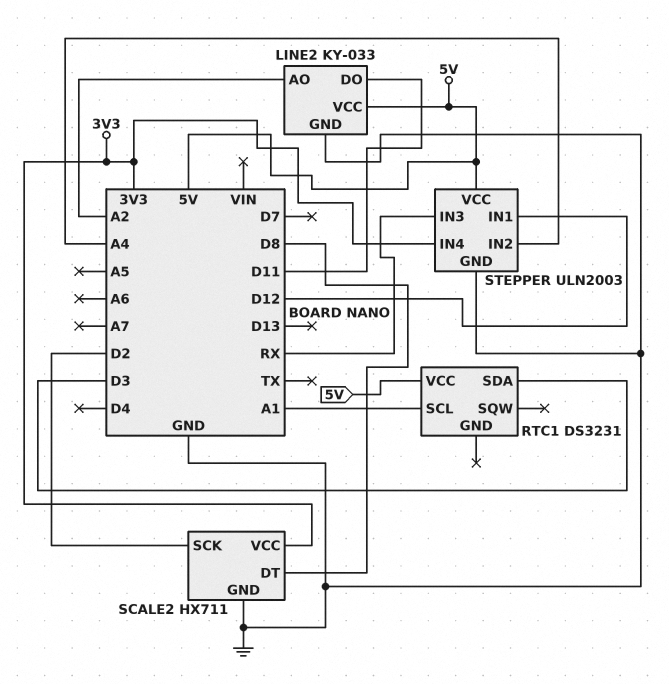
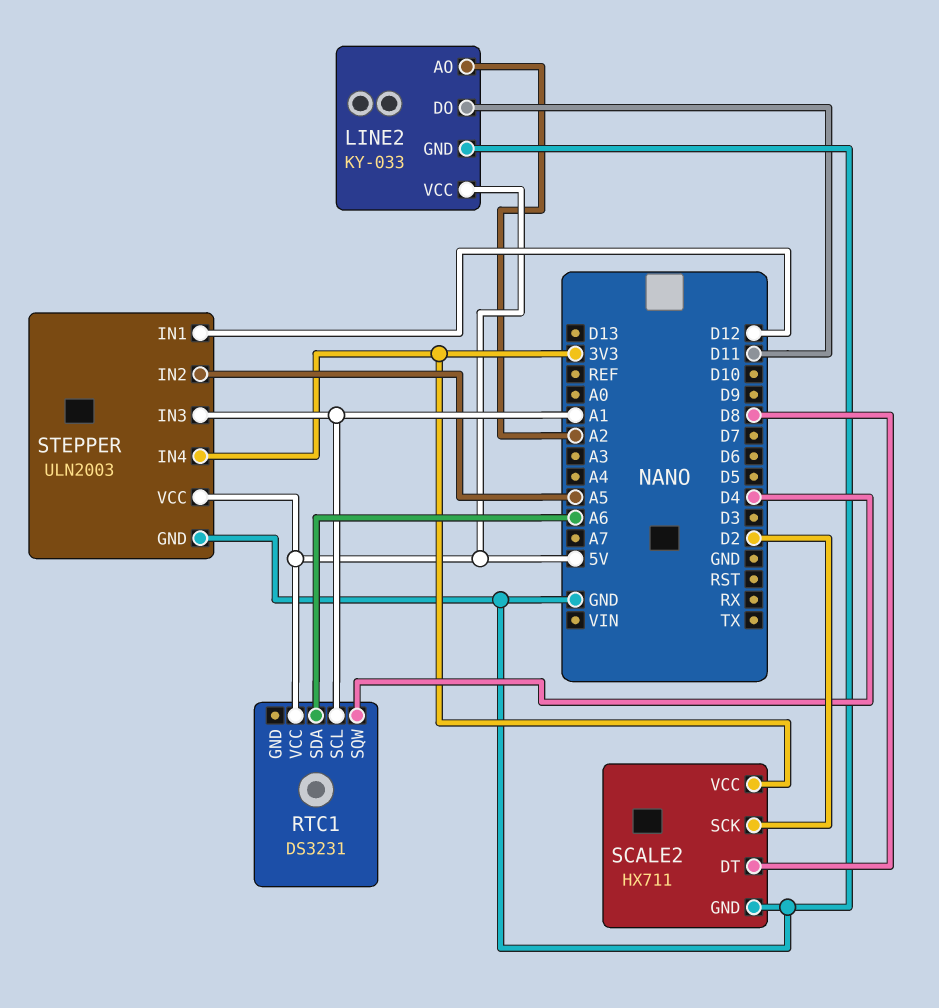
RTC1 pin SDA: D3 -> A6
RTC1 pin SQW: none -> D4
STEPPER pin IN2: A4 -> A5
STEPPER pin IN3: RX -> A1

